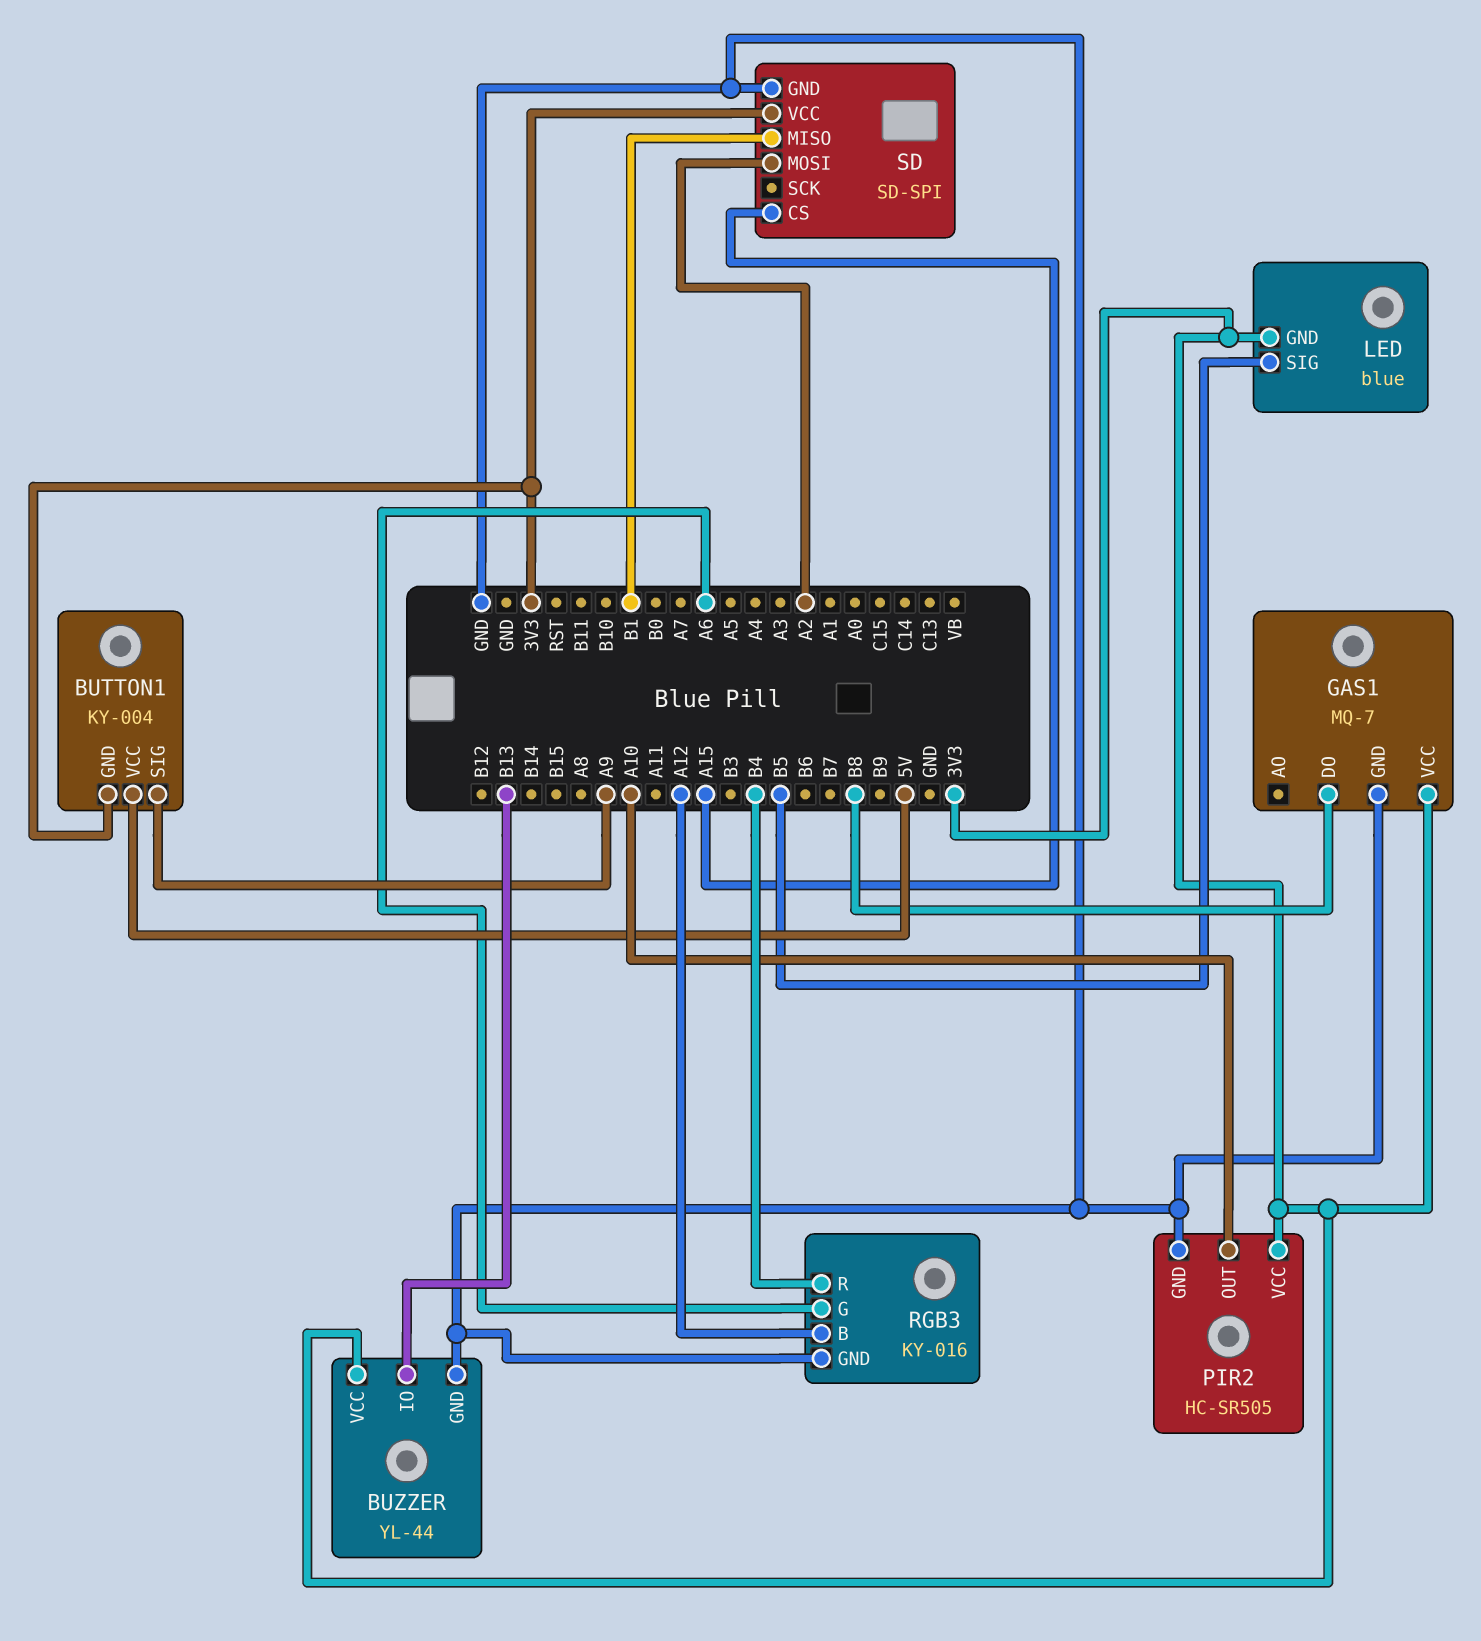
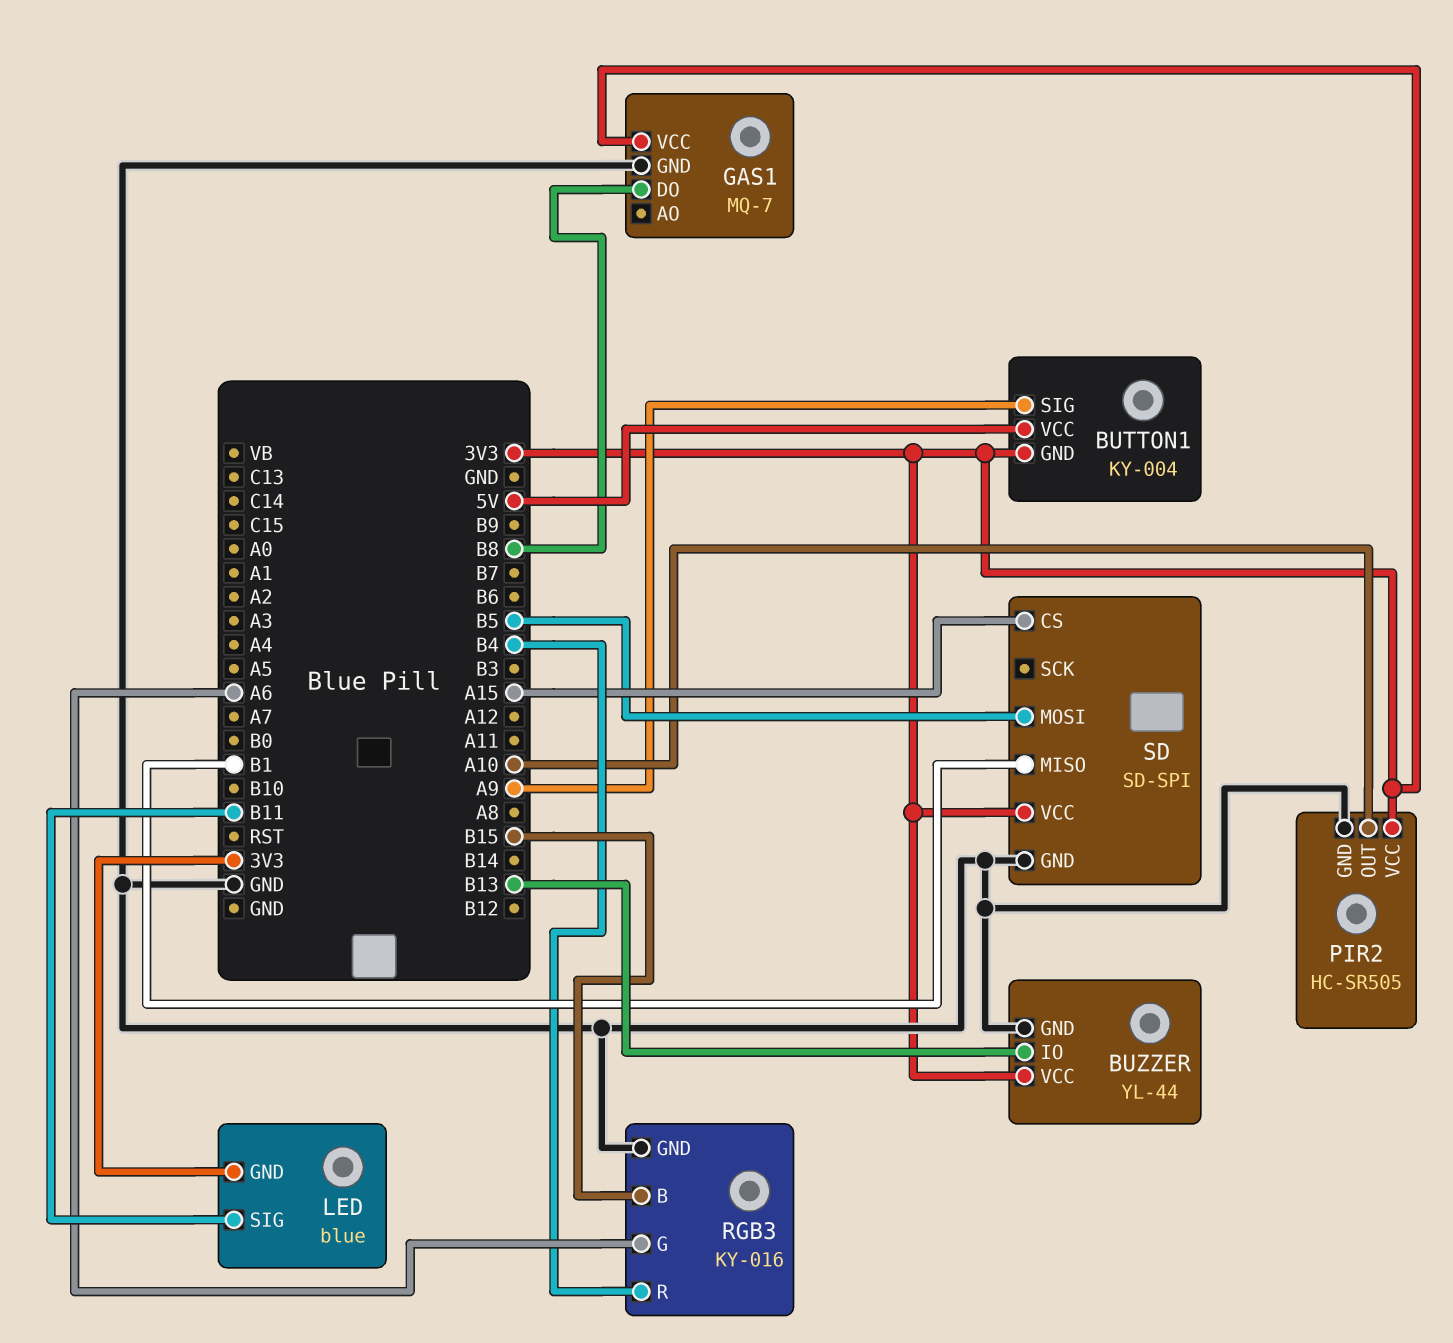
LED pin SIG: B5 -> B11
RGB3 pin B: A12 -> B15
SD pin MOSI: A2 -> B5

